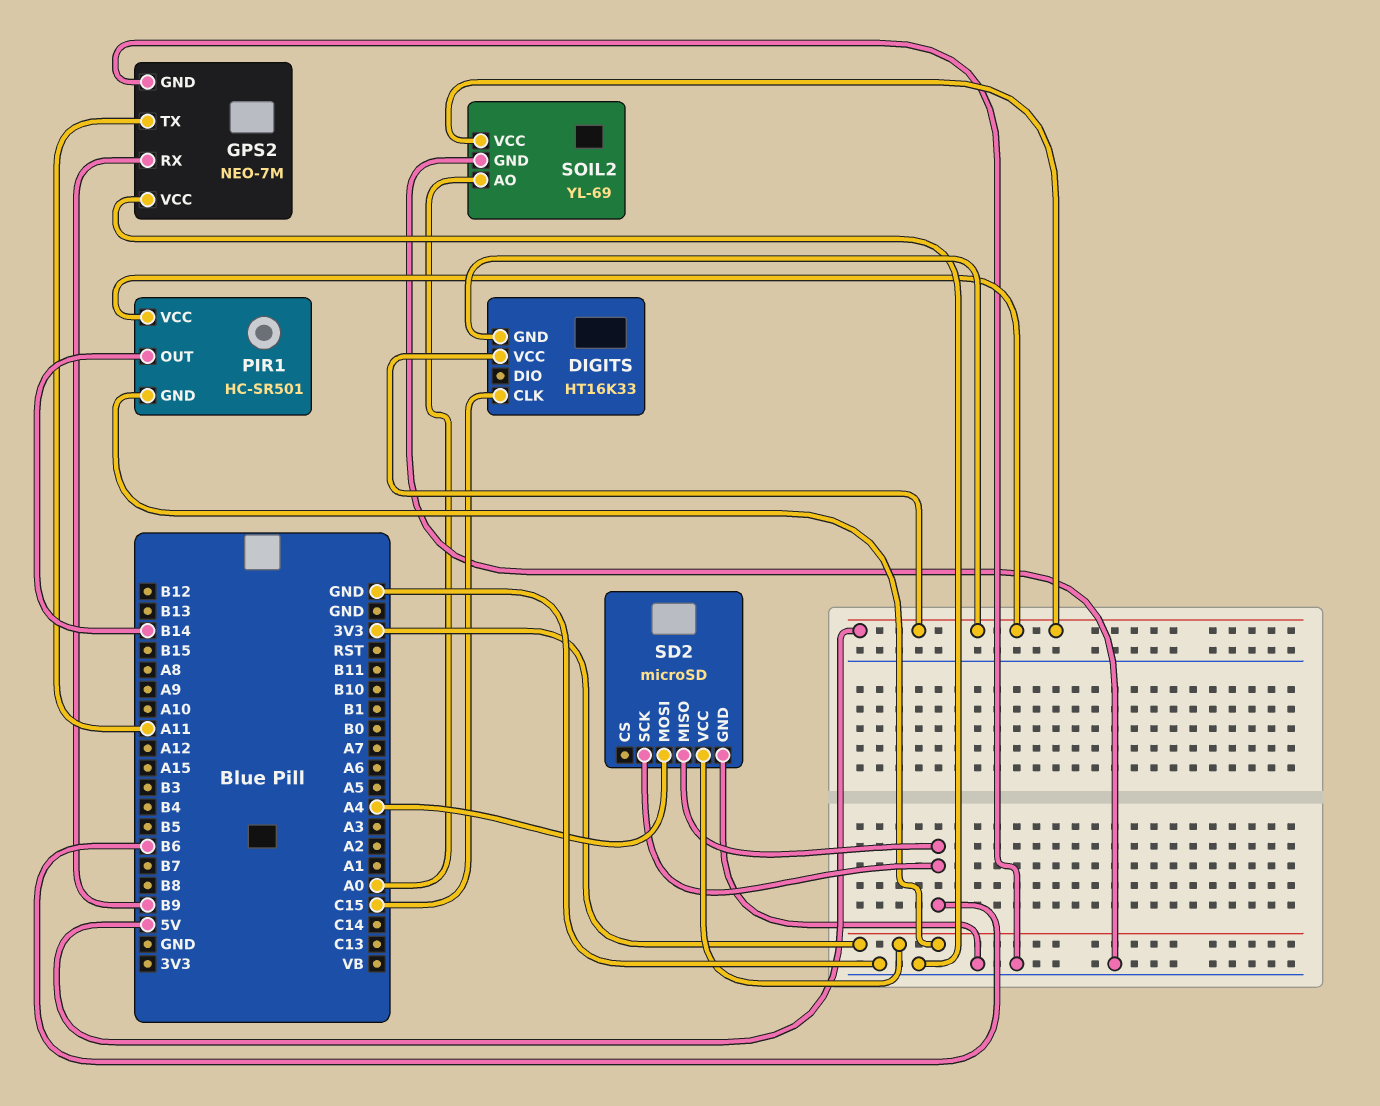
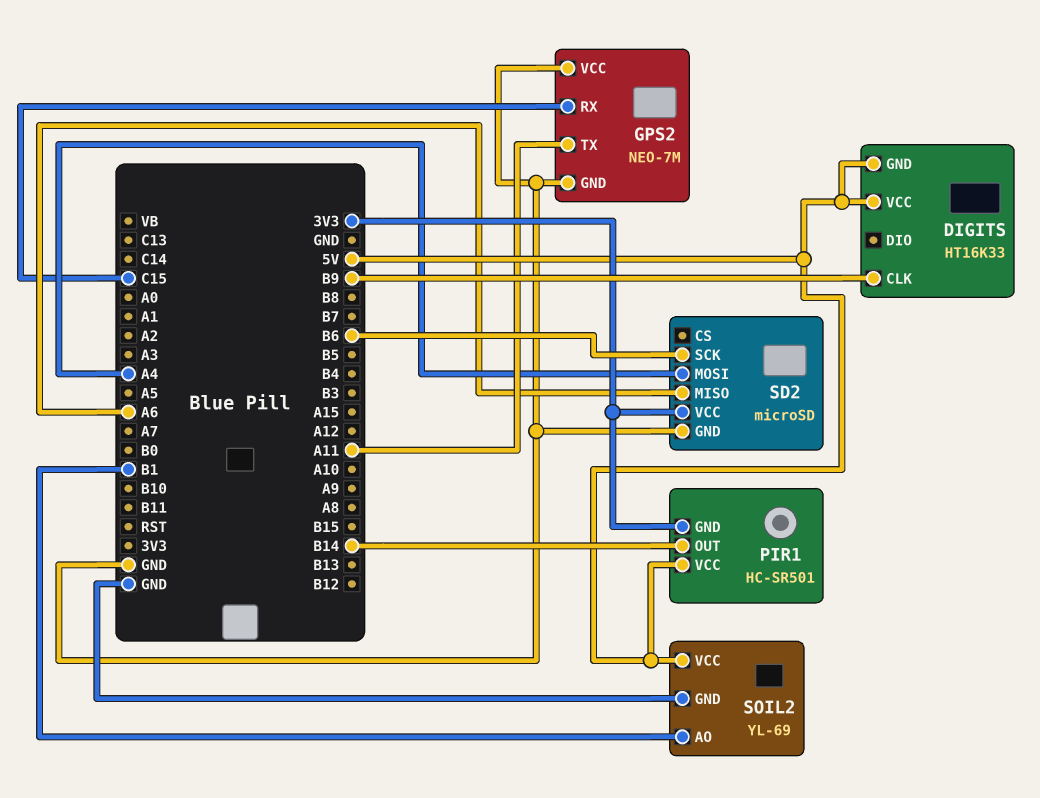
DIGITS pin CLK: C15 -> B9
GPS2 pin RX: B9 -> C15
SD2 pin MISO: B6 -> A6
SOIL2 pin AO: A0 -> B1

